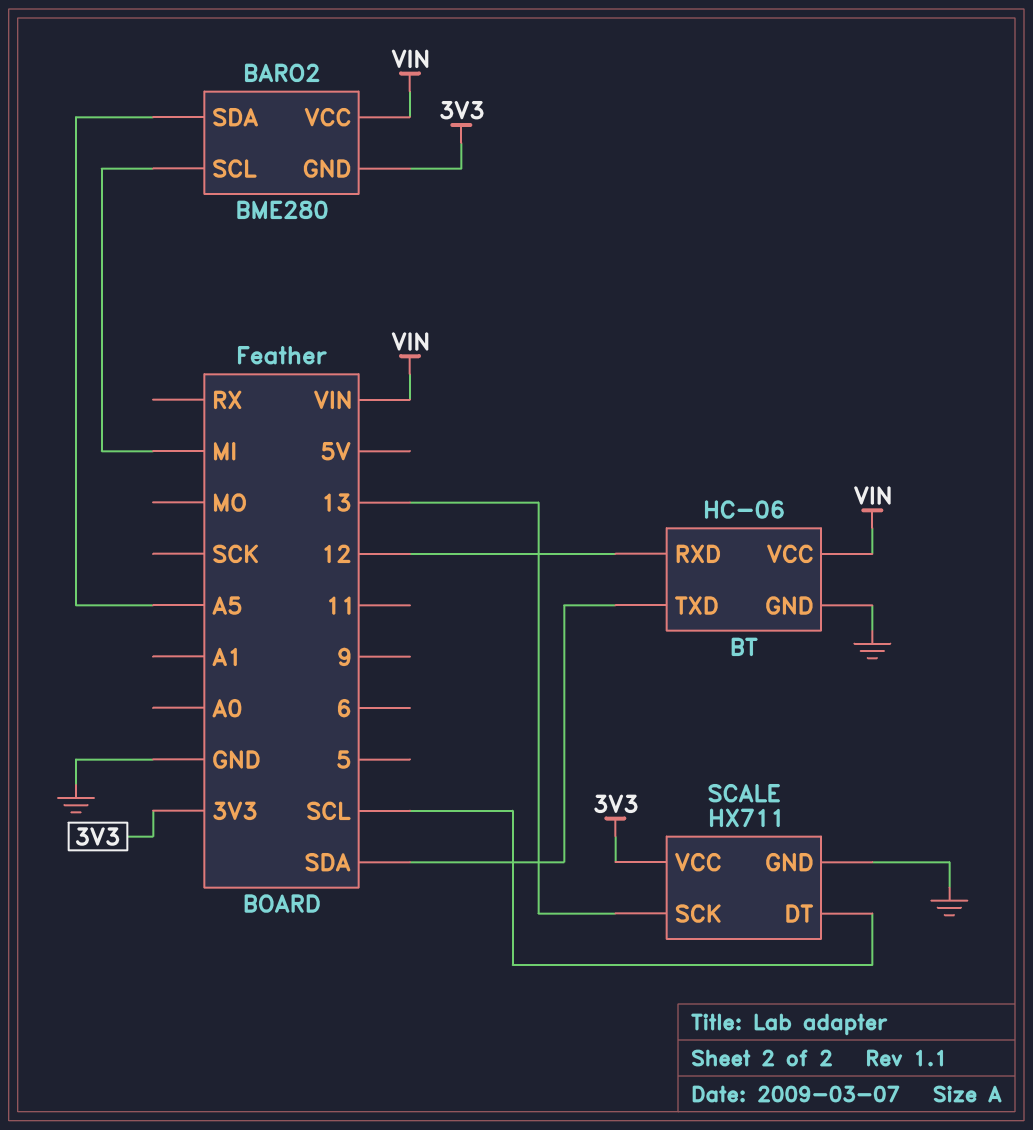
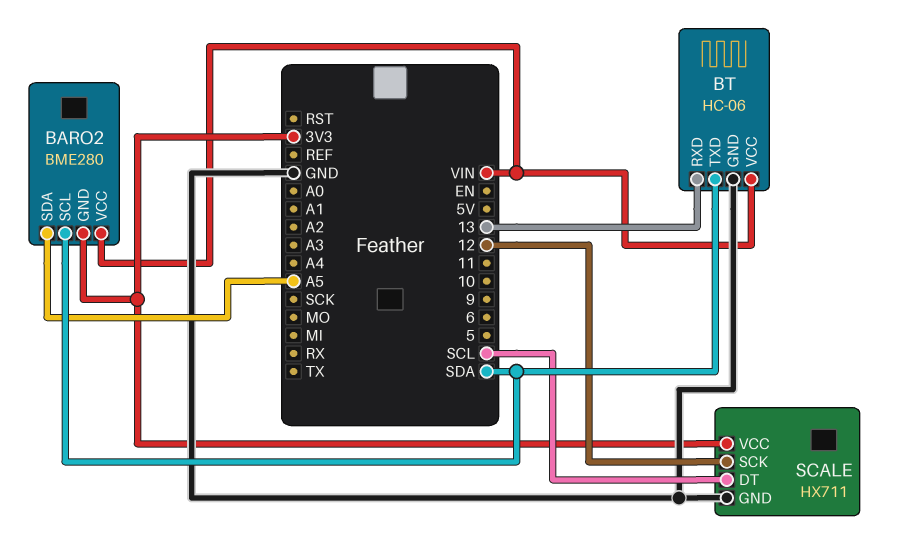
BARO2 pin SCL: MI -> SDA
BT pin RXD: 12 -> 13
SCALE pin SCK: 13 -> 12

